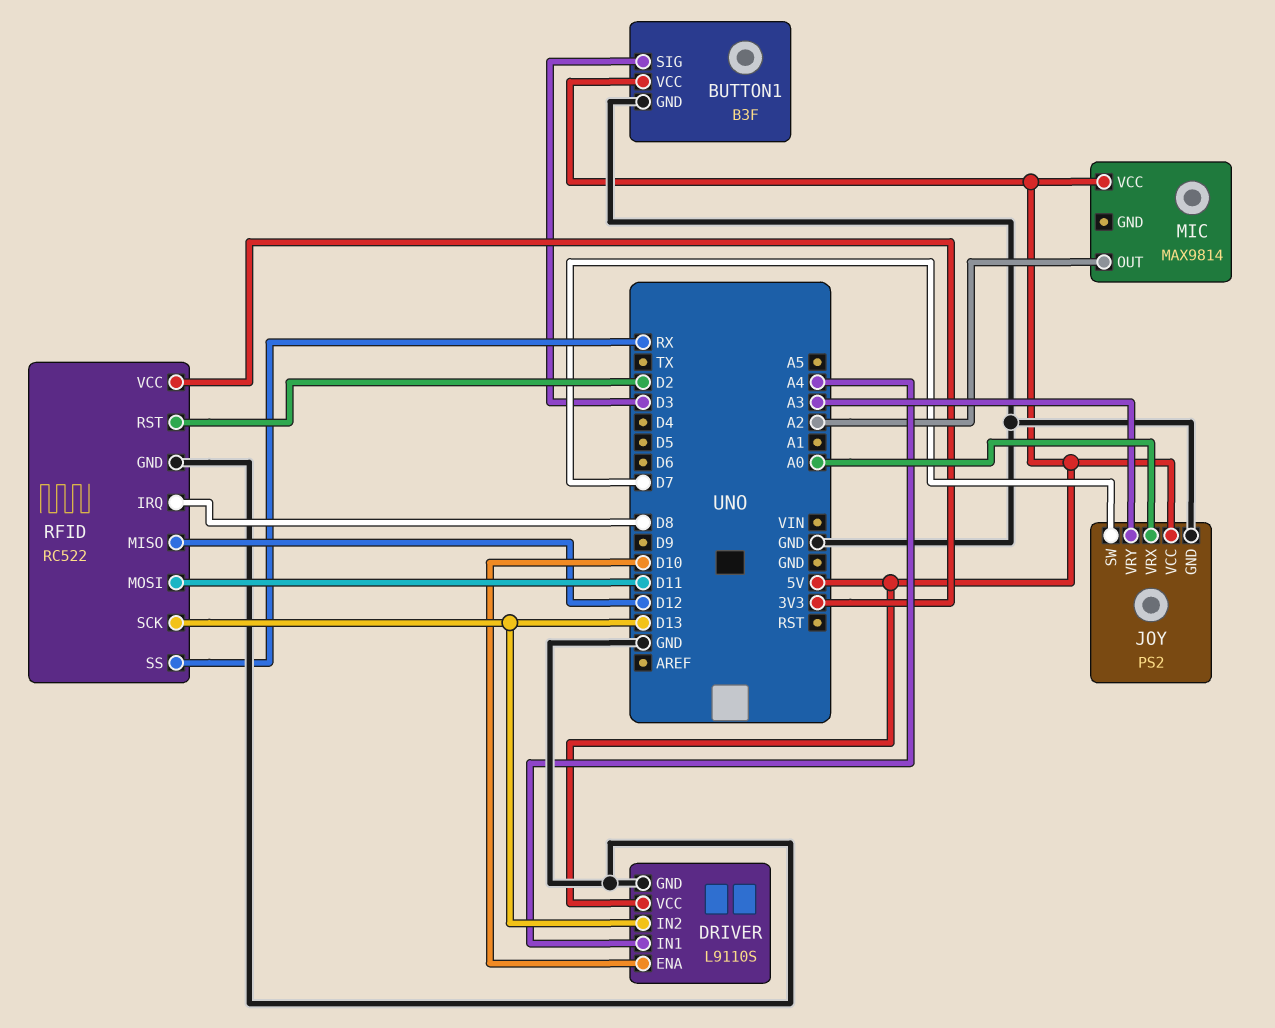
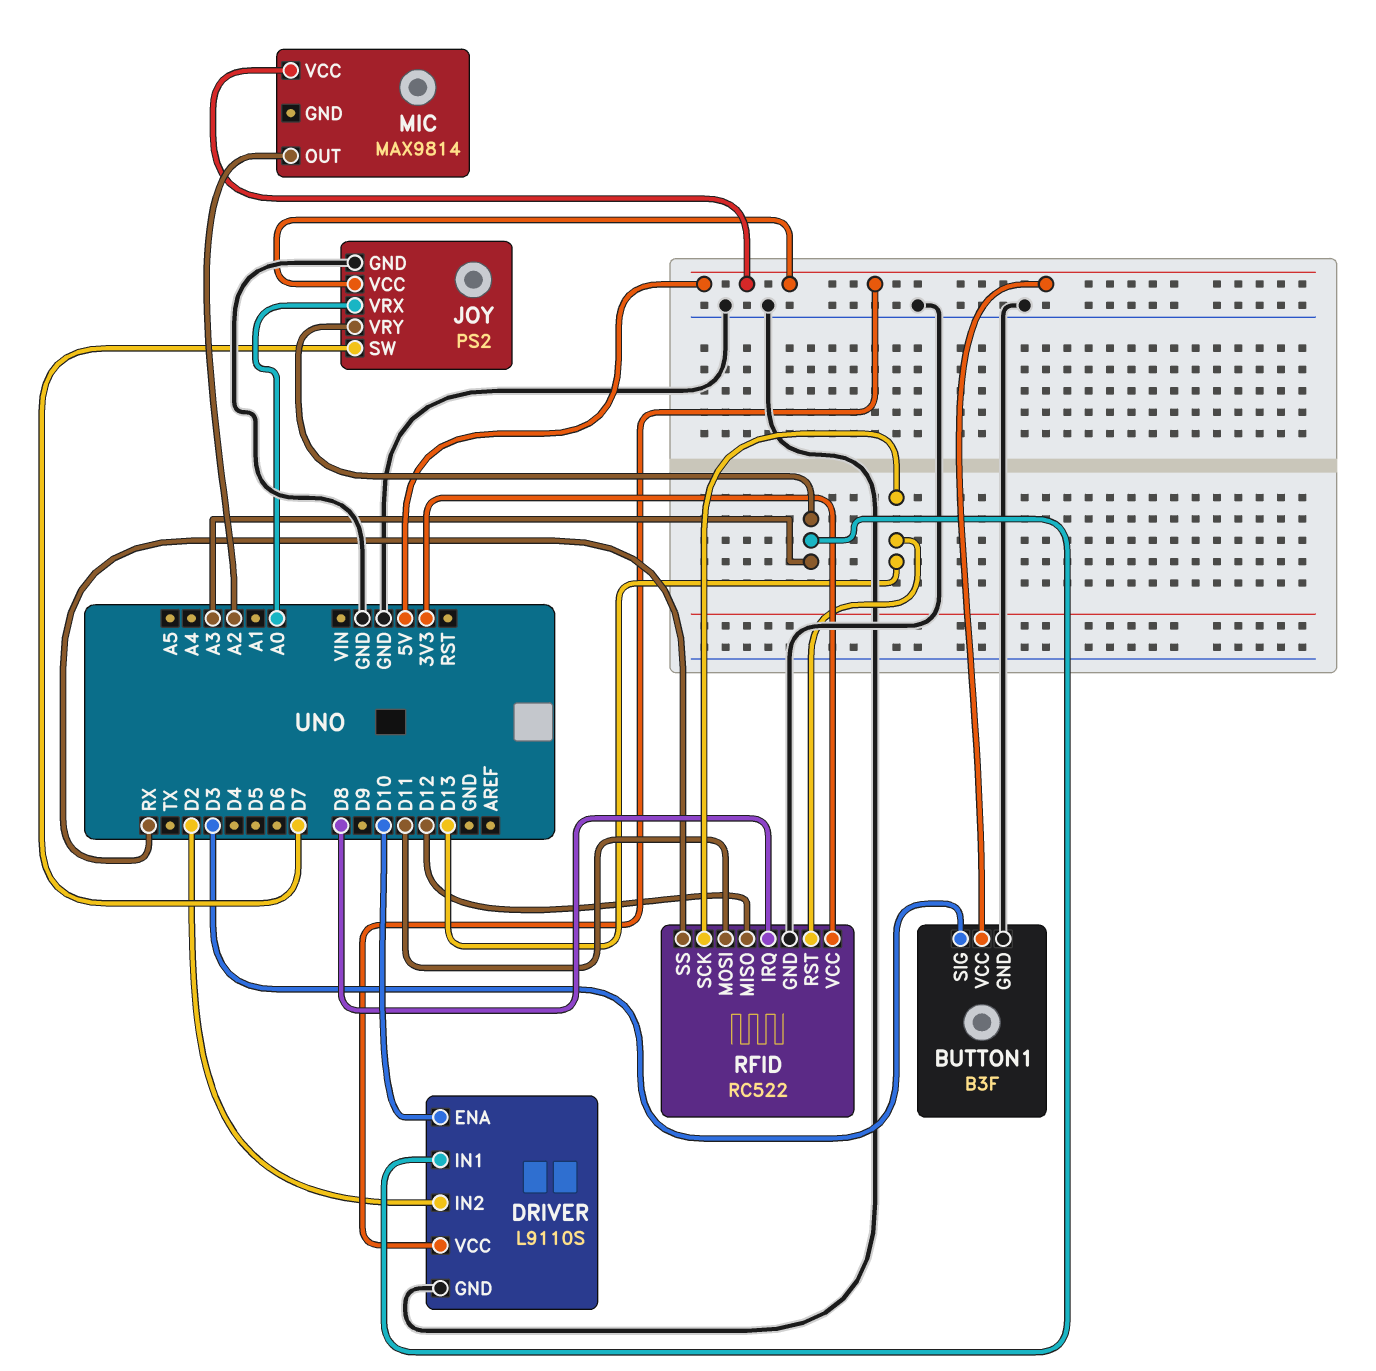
DRIVER pin IN1: A4 -> A3
DRIVER pin IN2: D13 -> D2
RFID pin RST: D2 -> D13

